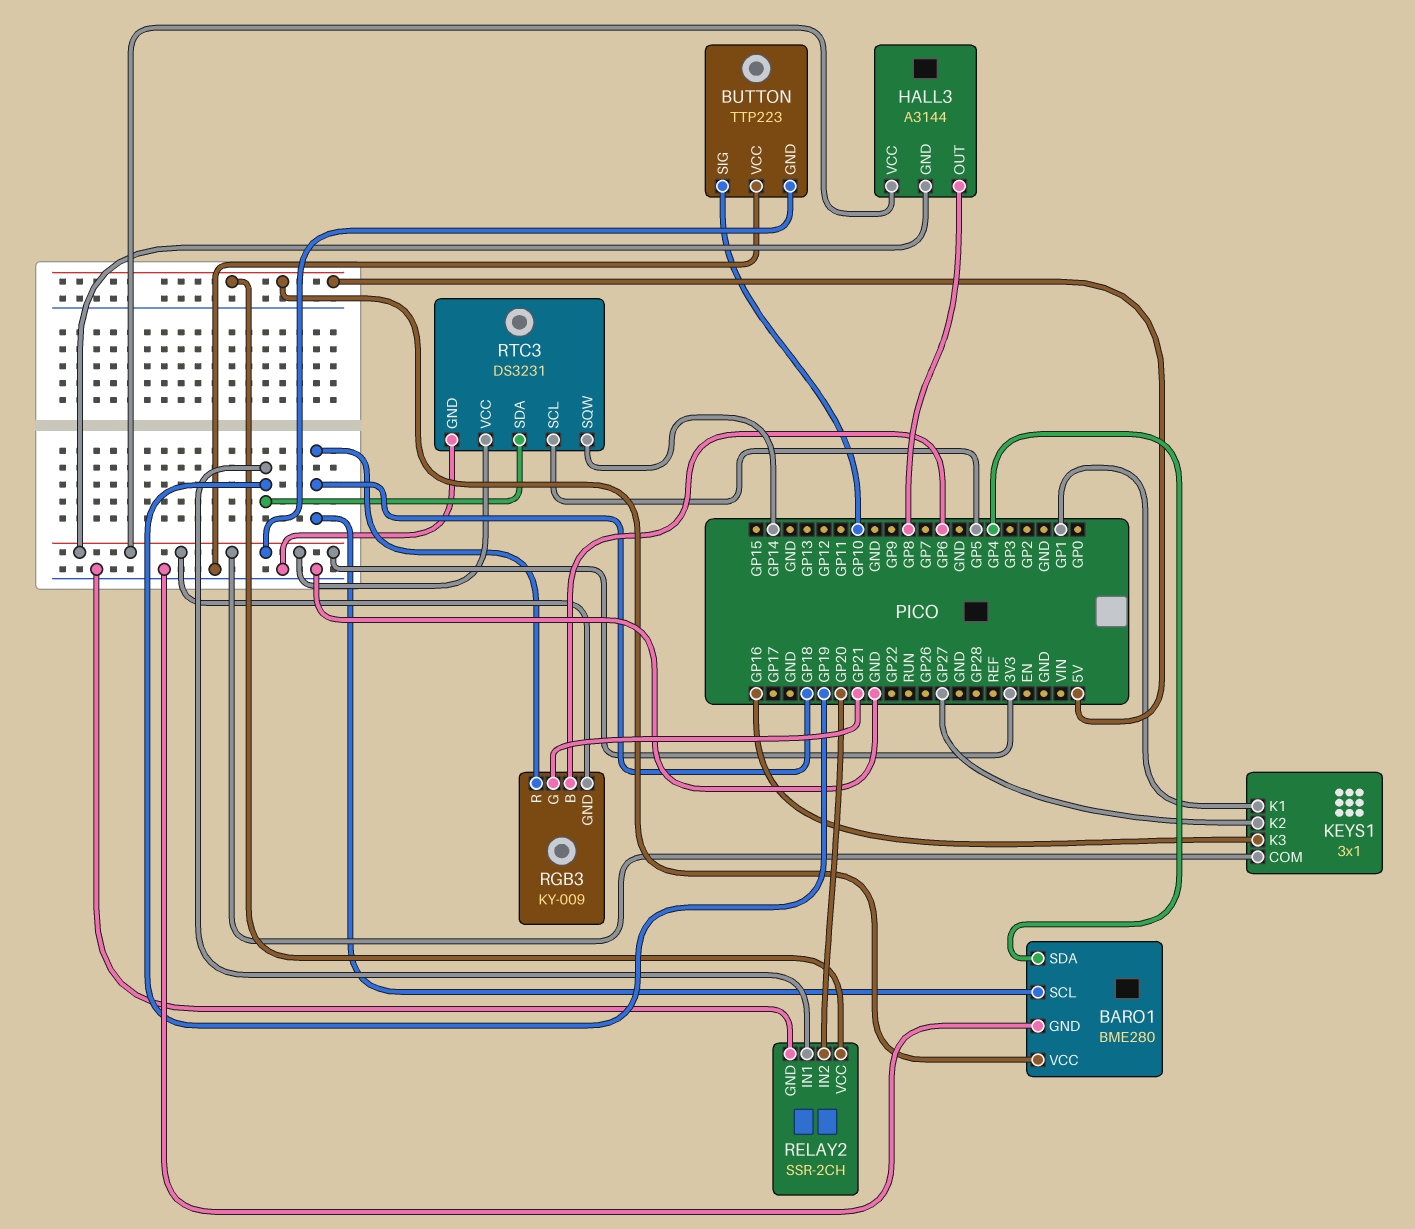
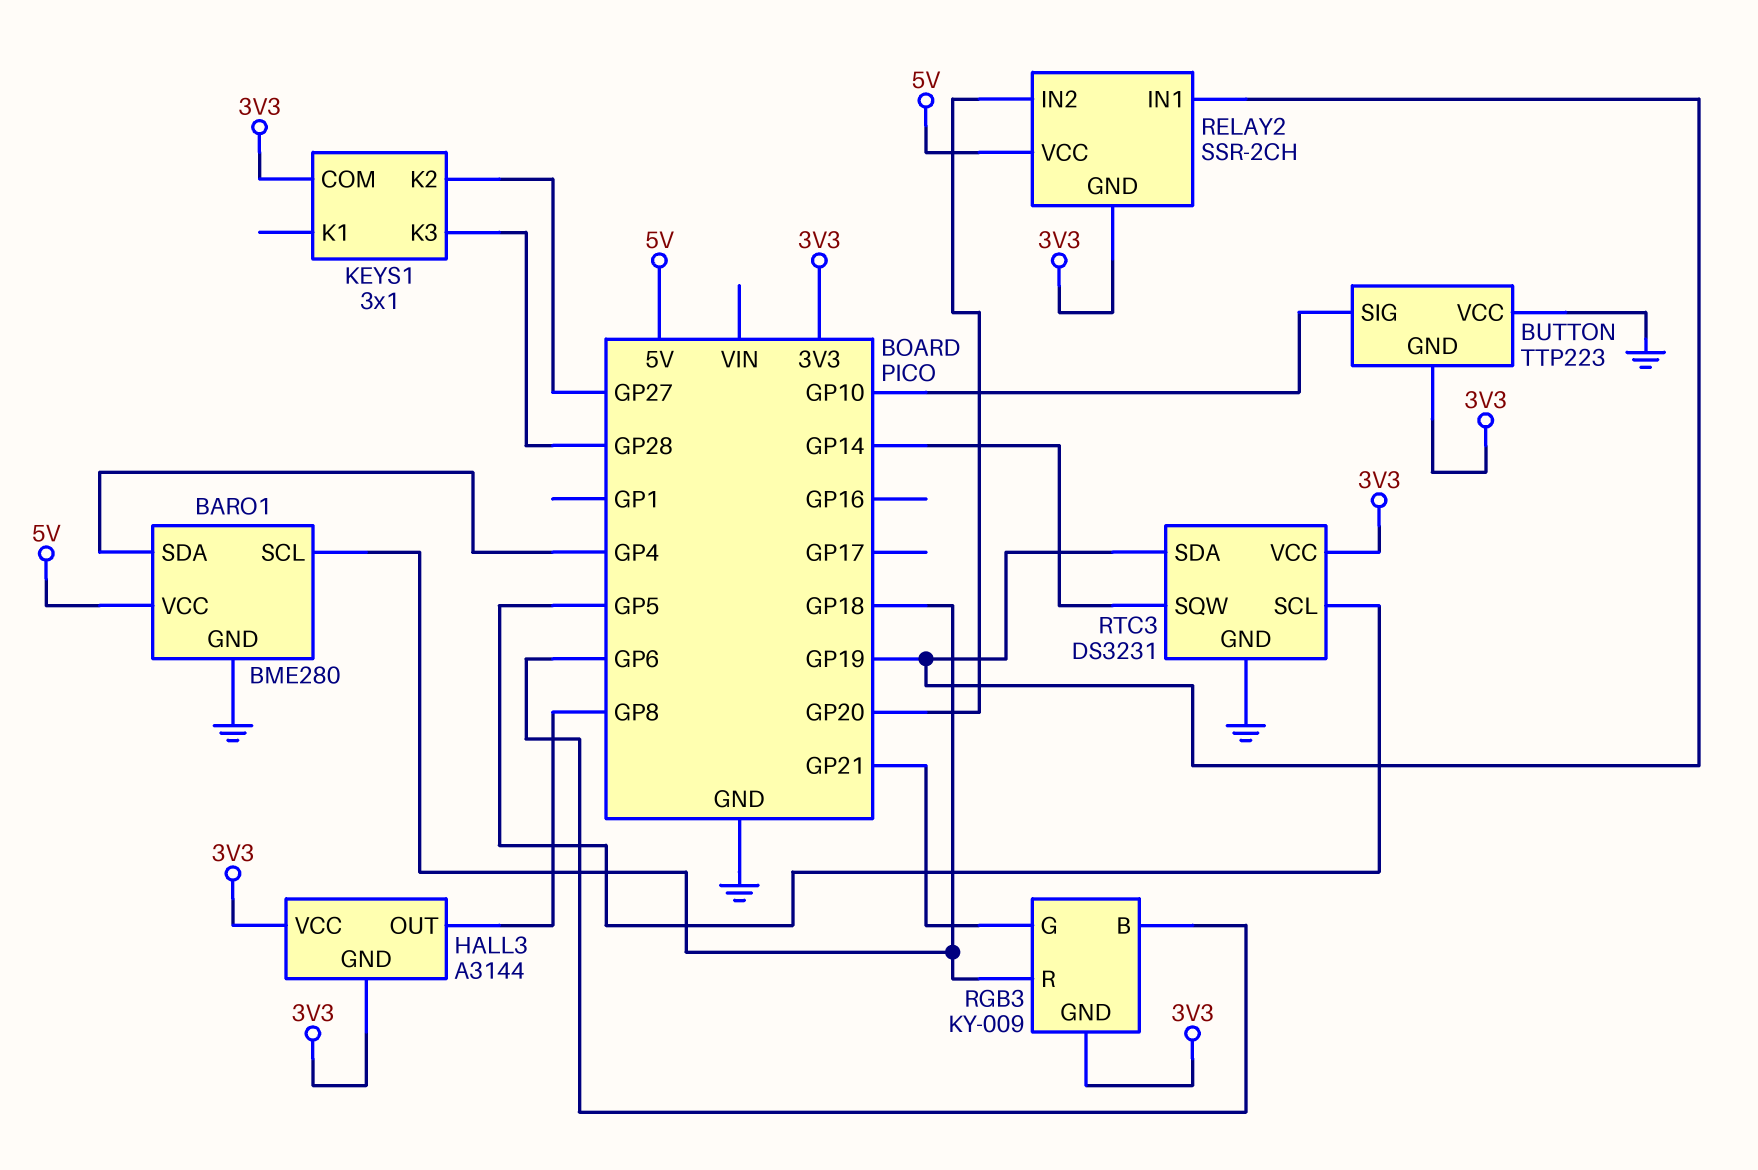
KEYS1 pin K1: GP1 -> none
KEYS1 pin K3: GP16 -> GP28
RELAY2 pin GND: GND -> 3V3

